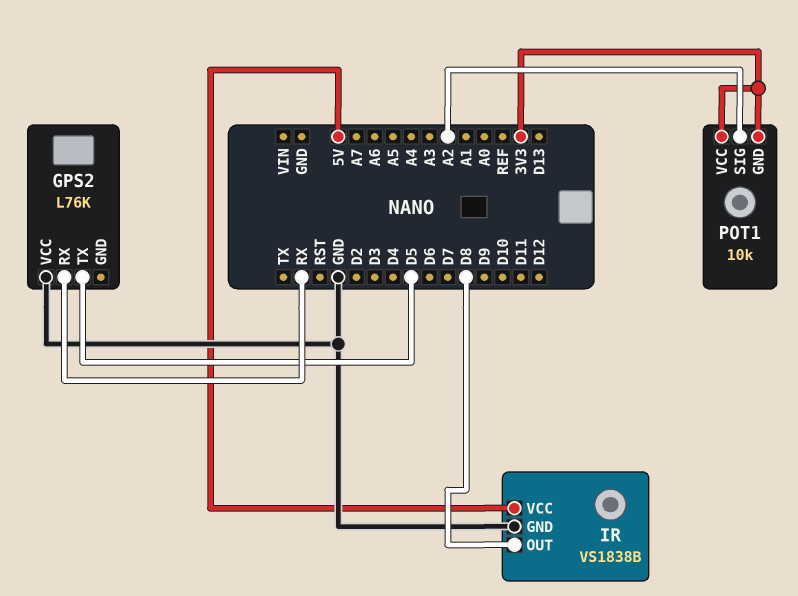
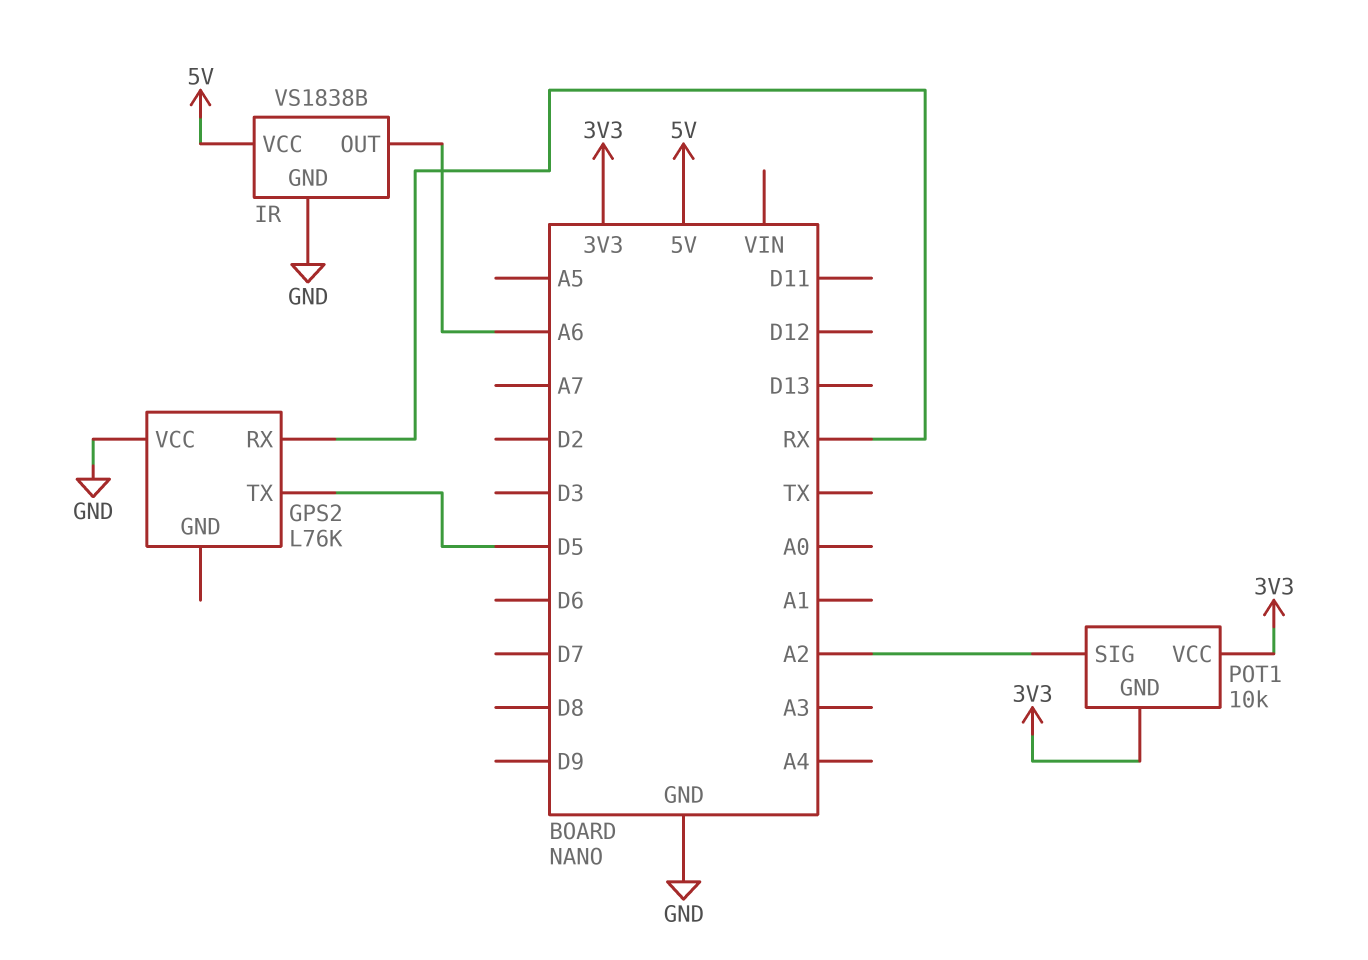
IR pin OUT: D8 -> A6

